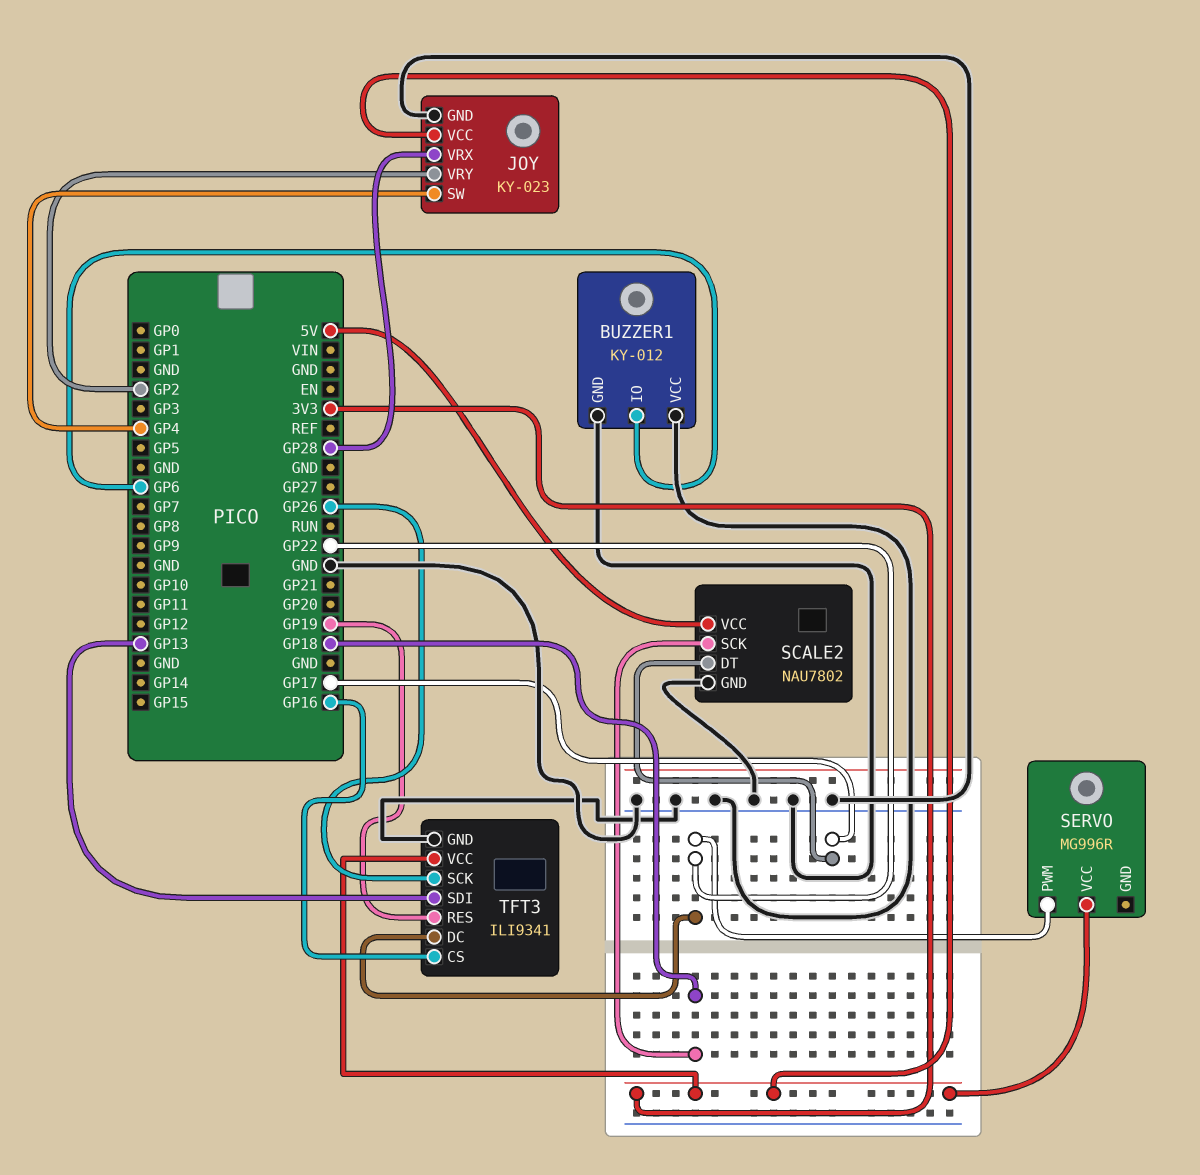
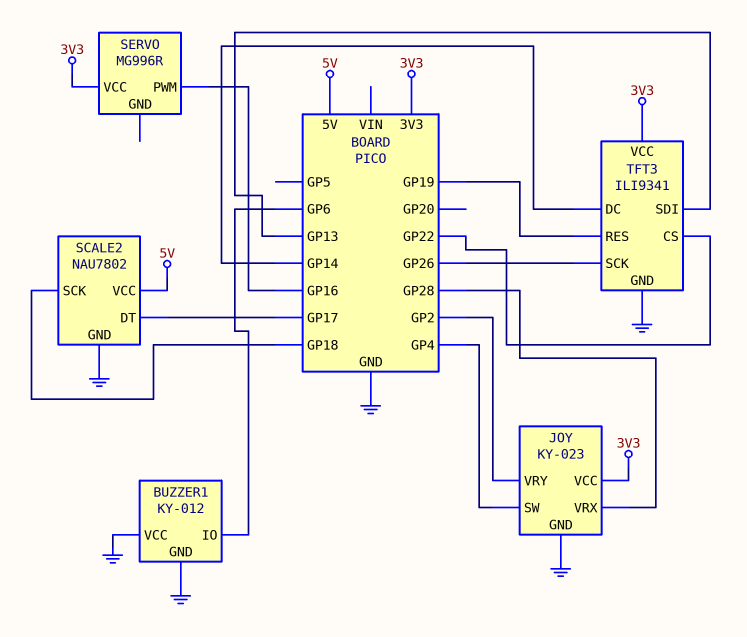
SERVO pin PWM: GP22 -> GP16
TFT3 pin CS: GP16 -> GP22
TFT3 pin DC: GP22 -> GP14

